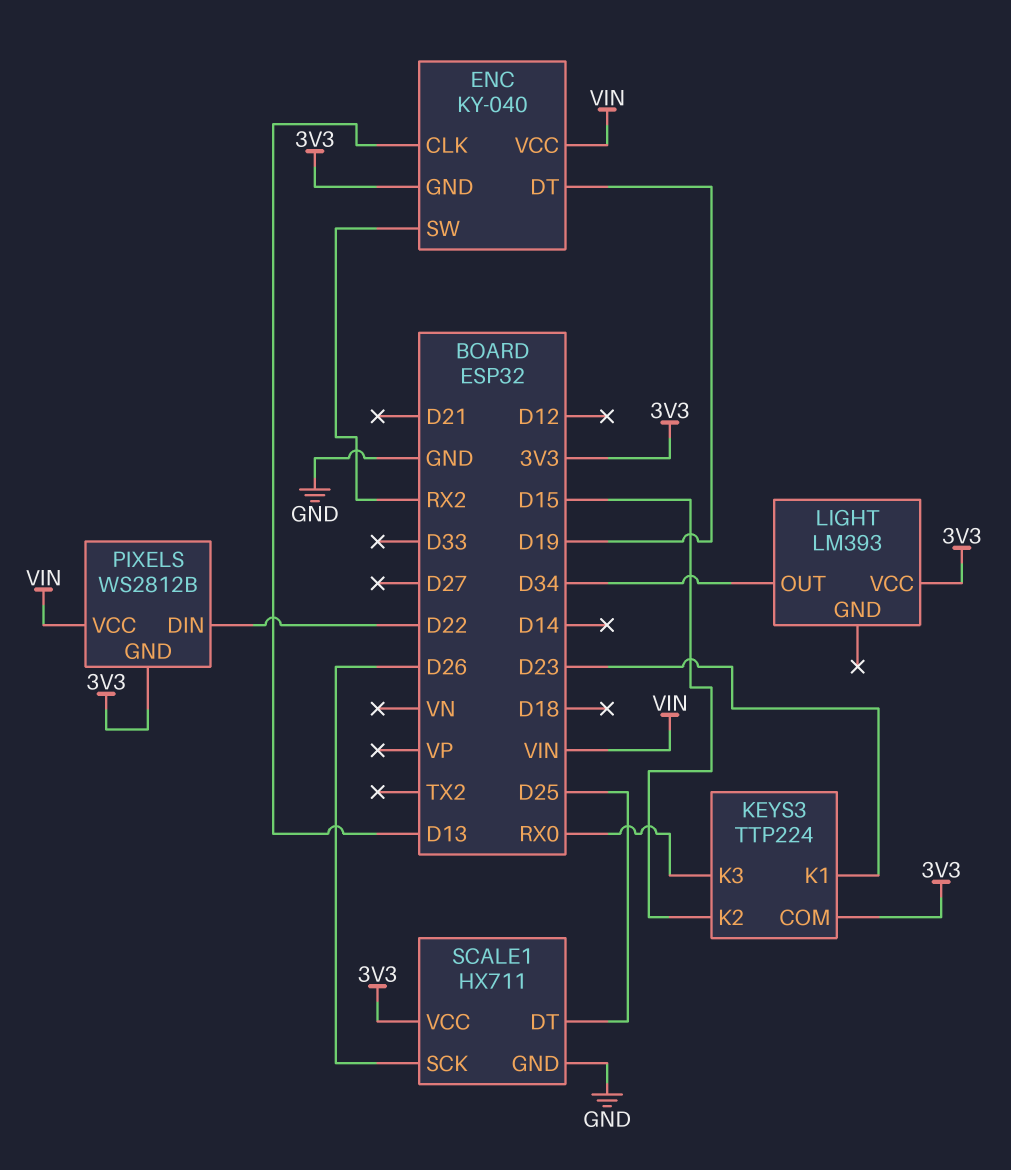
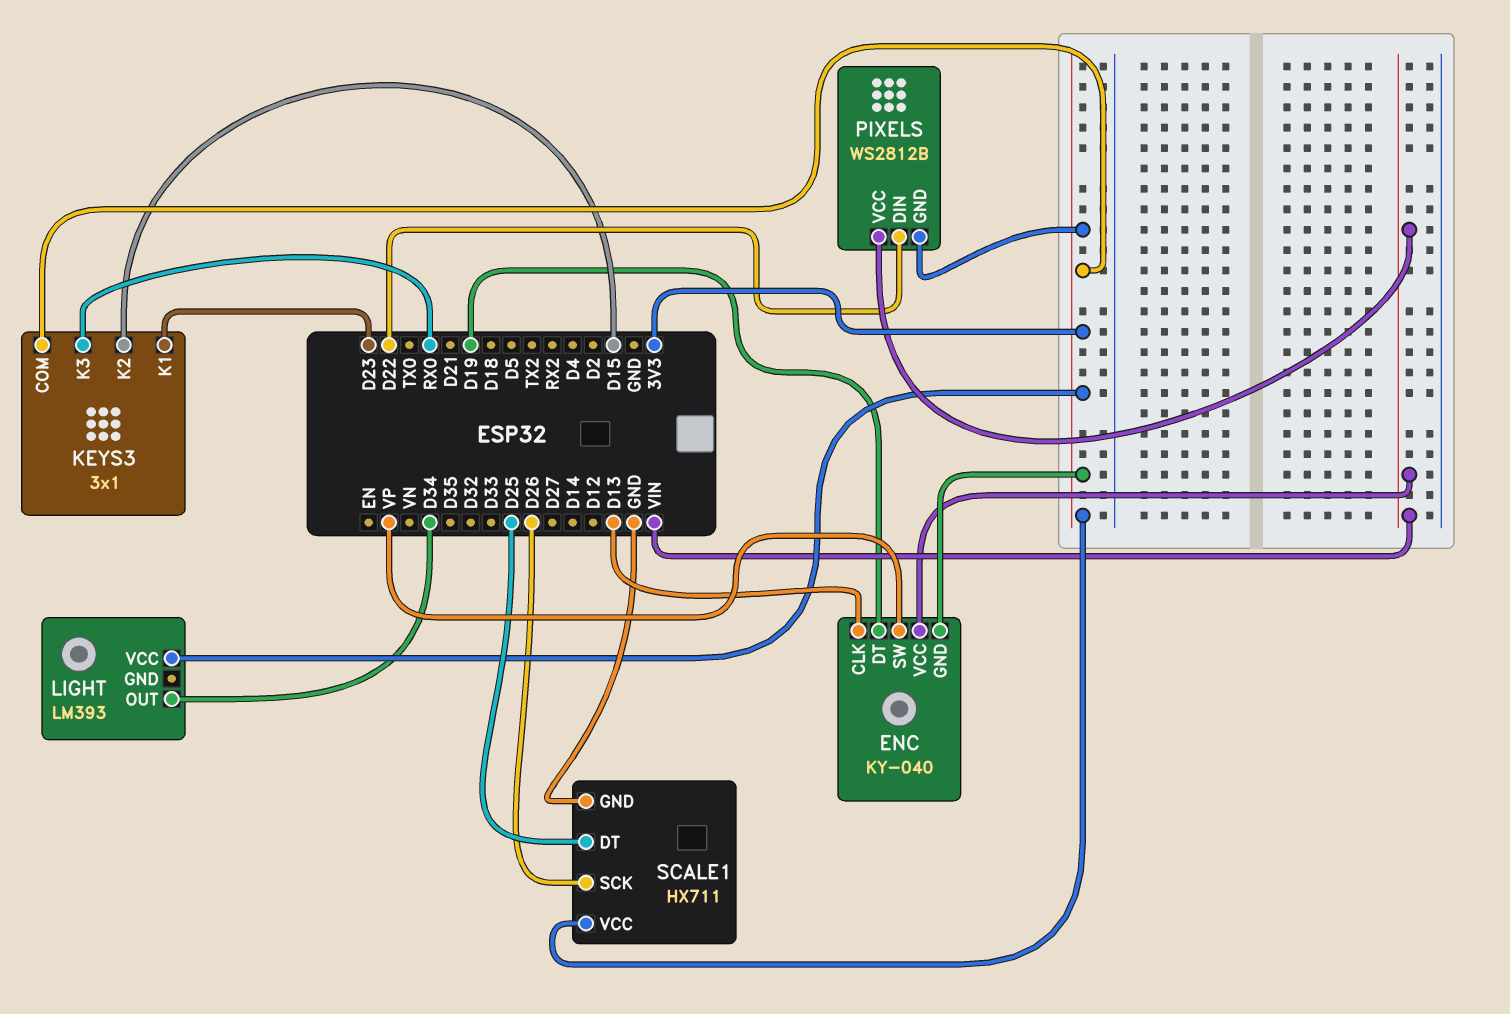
ENC pin SW: RX2 -> VP
KEYS3: TTP224 -> 3x1

